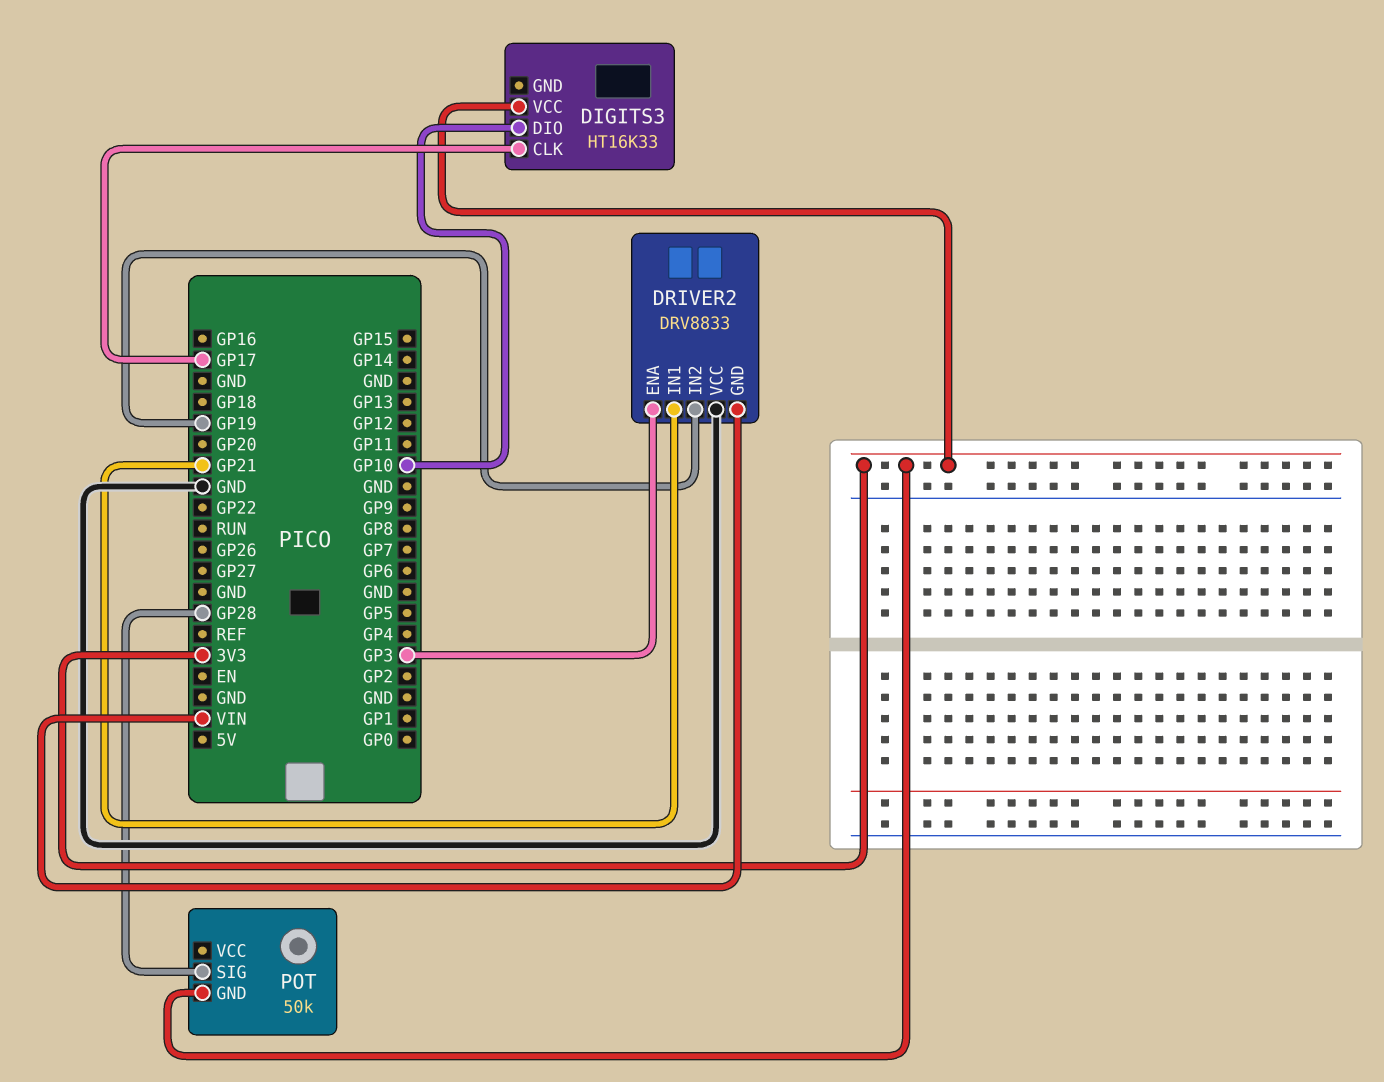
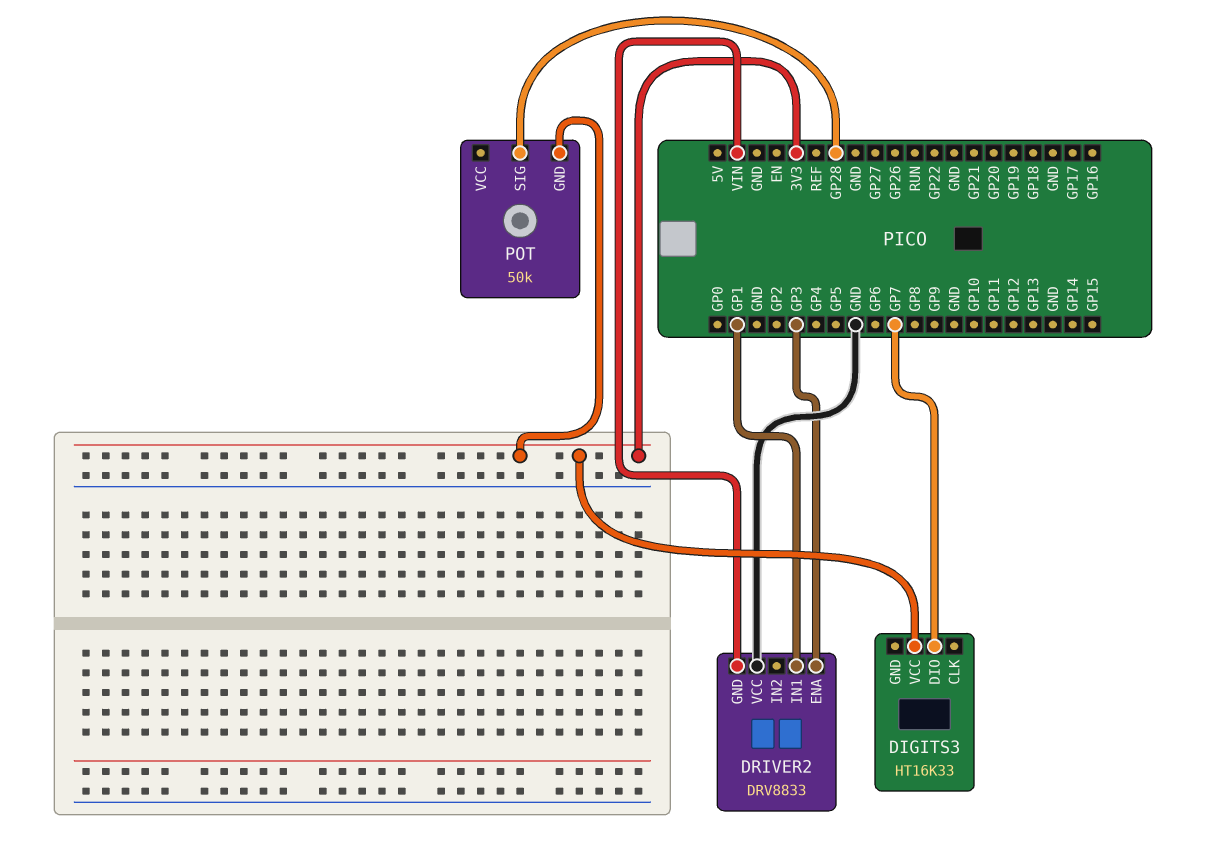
DIGITS3 pin CLK: GP17 -> none
DIGITS3 pin DIO: GP10 -> GP7
DRIVER2 pin IN1: GP21 -> GP1
DRIVER2 pin IN2: GP19 -> none

